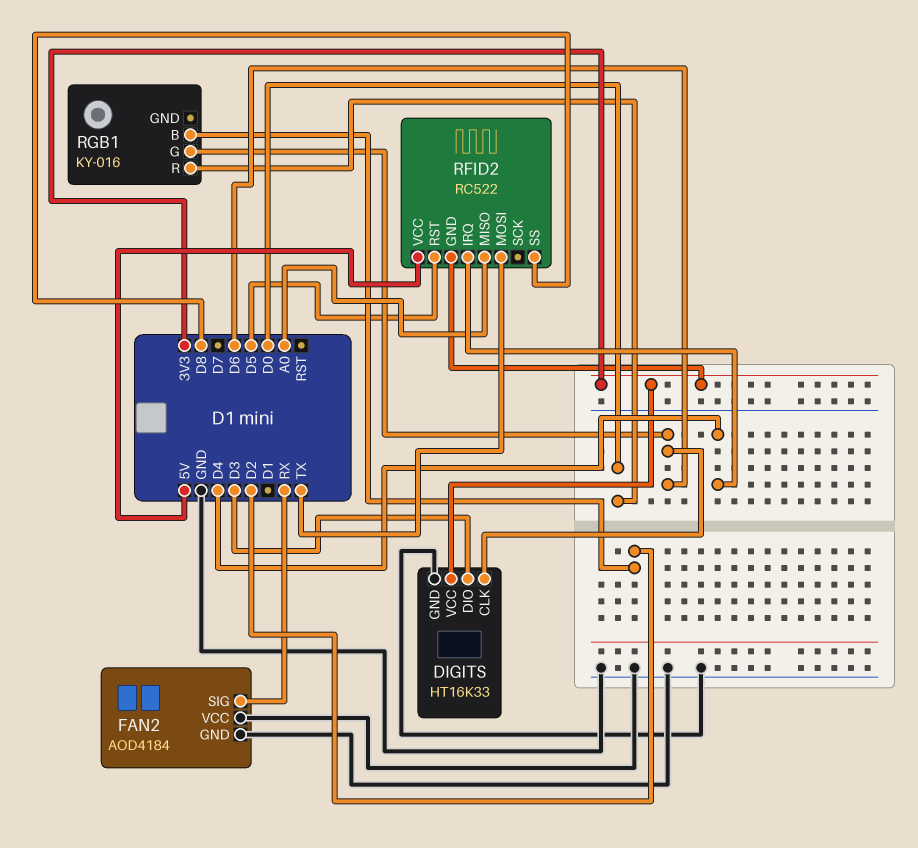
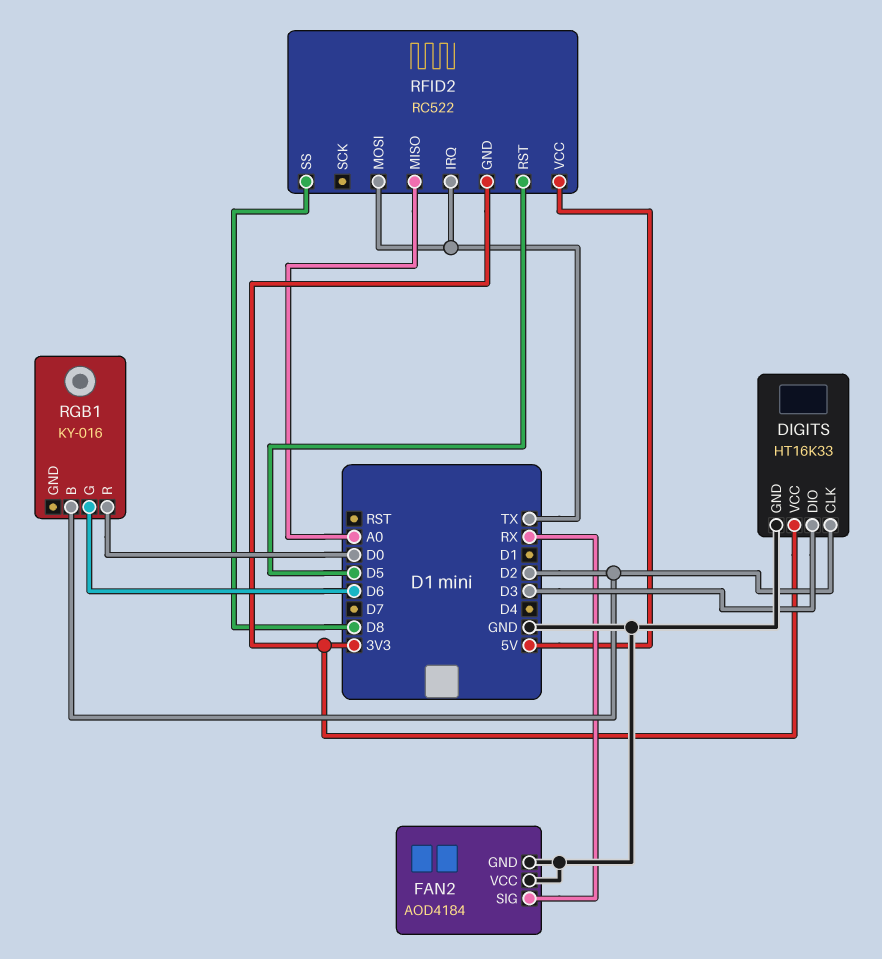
DIGITS pin CLK: D6 -> D2
RFID2 pin IRQ: D4 -> TX

